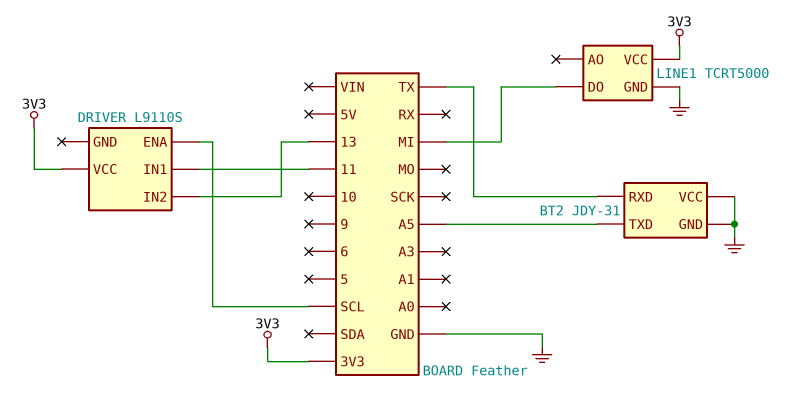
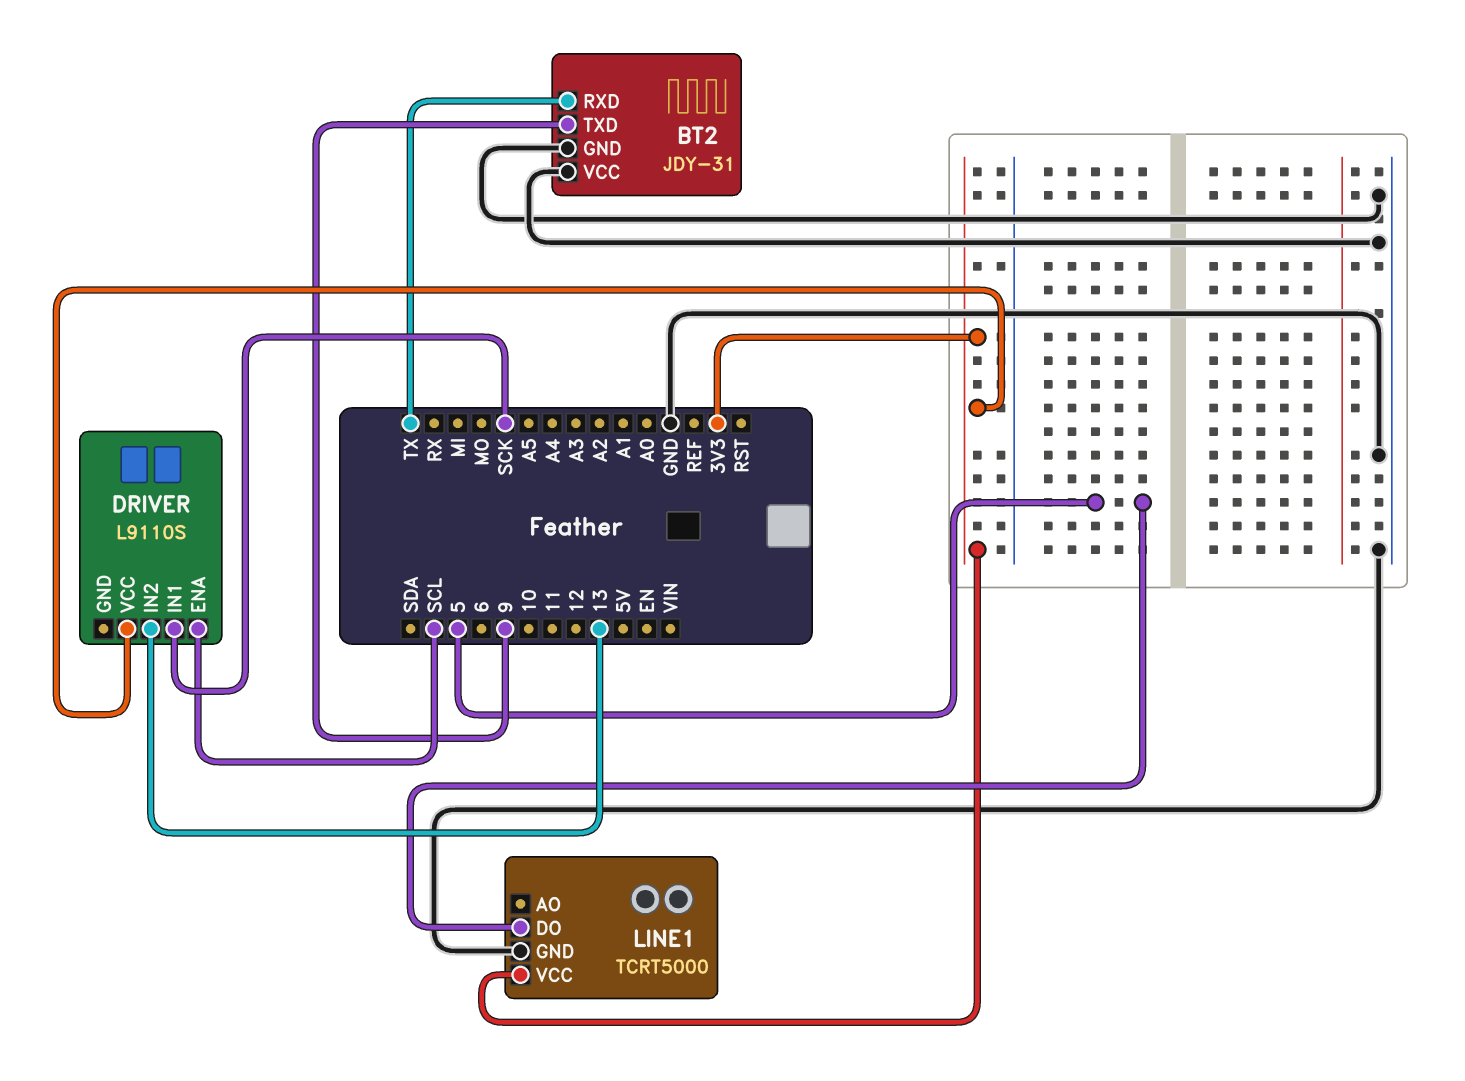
BT2 pin TXD: A5 -> 9
DRIVER pin IN1: 11 -> SCK
LINE1 pin DO: MI -> 5

